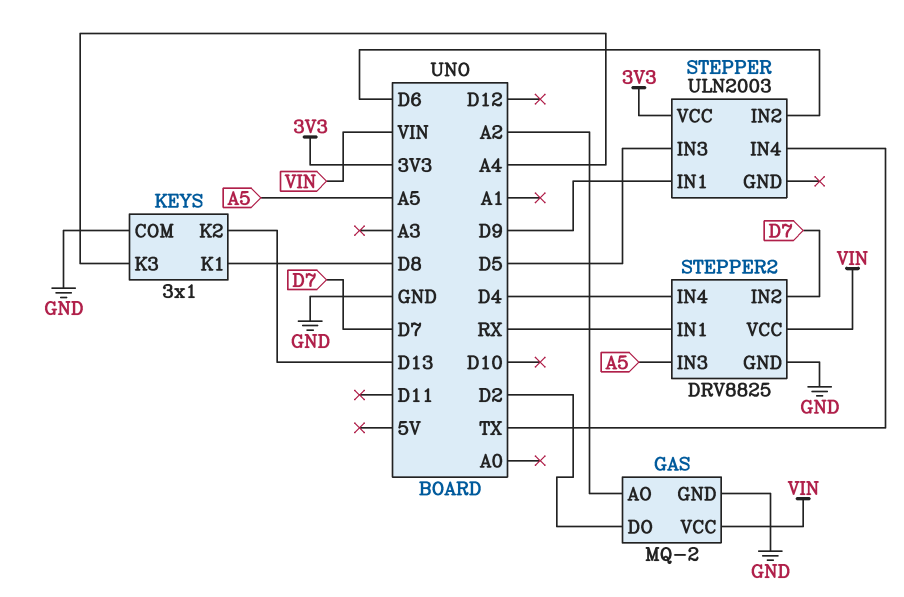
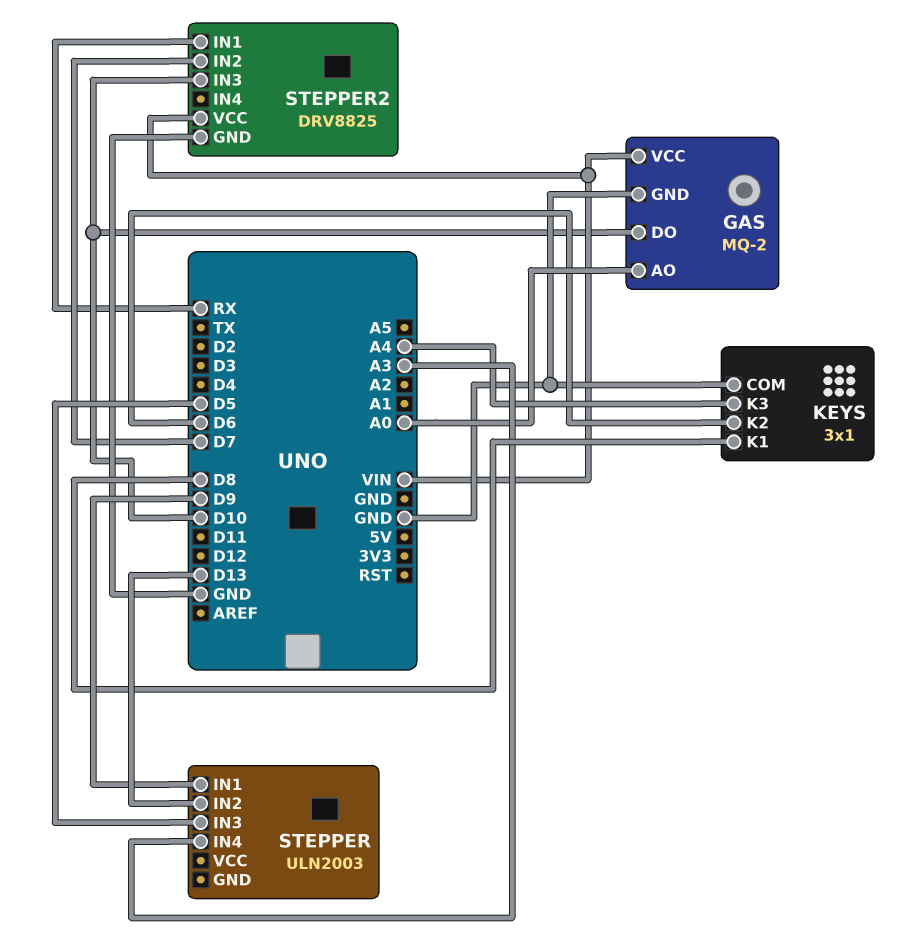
GAS pin AO: A2 -> A0
GAS pin DO: D2 -> D10
KEYS pin K2: D13 -> D6
STEPPER pin IN2: D6 -> D13
STEPPER pin IN4: TX -> A3
STEPPER pin VCC: 3V3 -> none
STEPPER2 pin IN3: A5 -> D10
STEPPER2 pin IN4: D4 -> none

